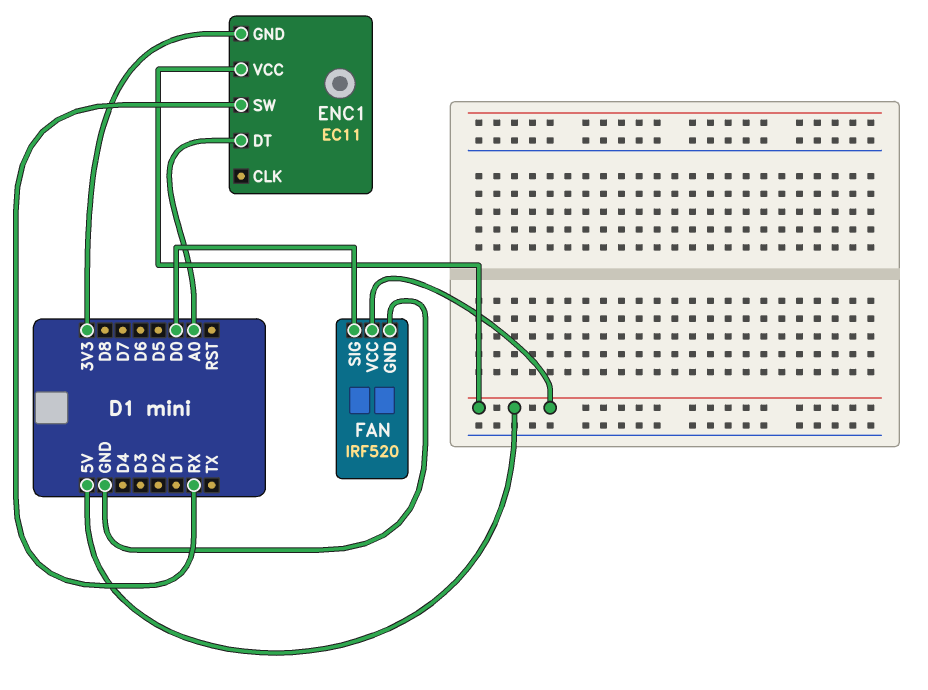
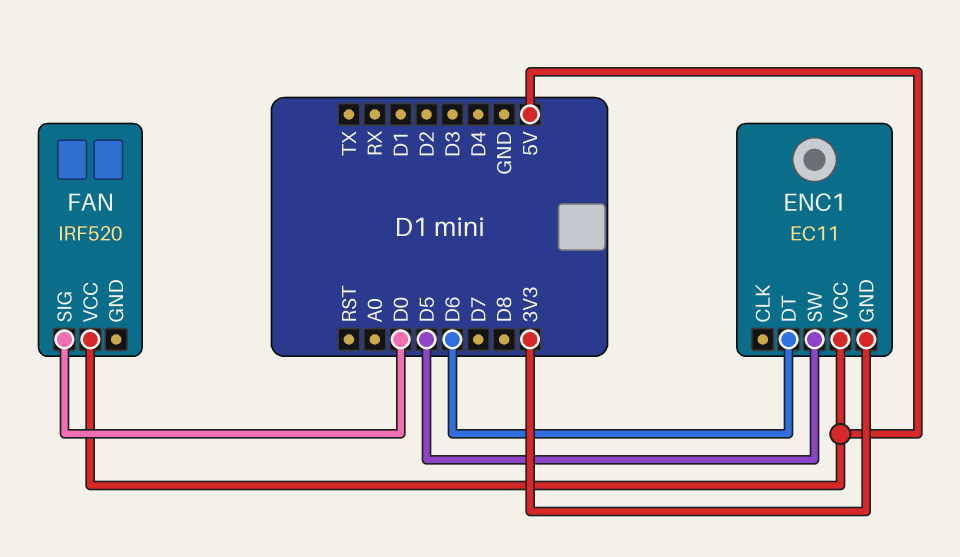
ENC1 pin DT: A0 -> D6
ENC1 pin SW: RX -> D5
FAN pin GND: GND -> none

